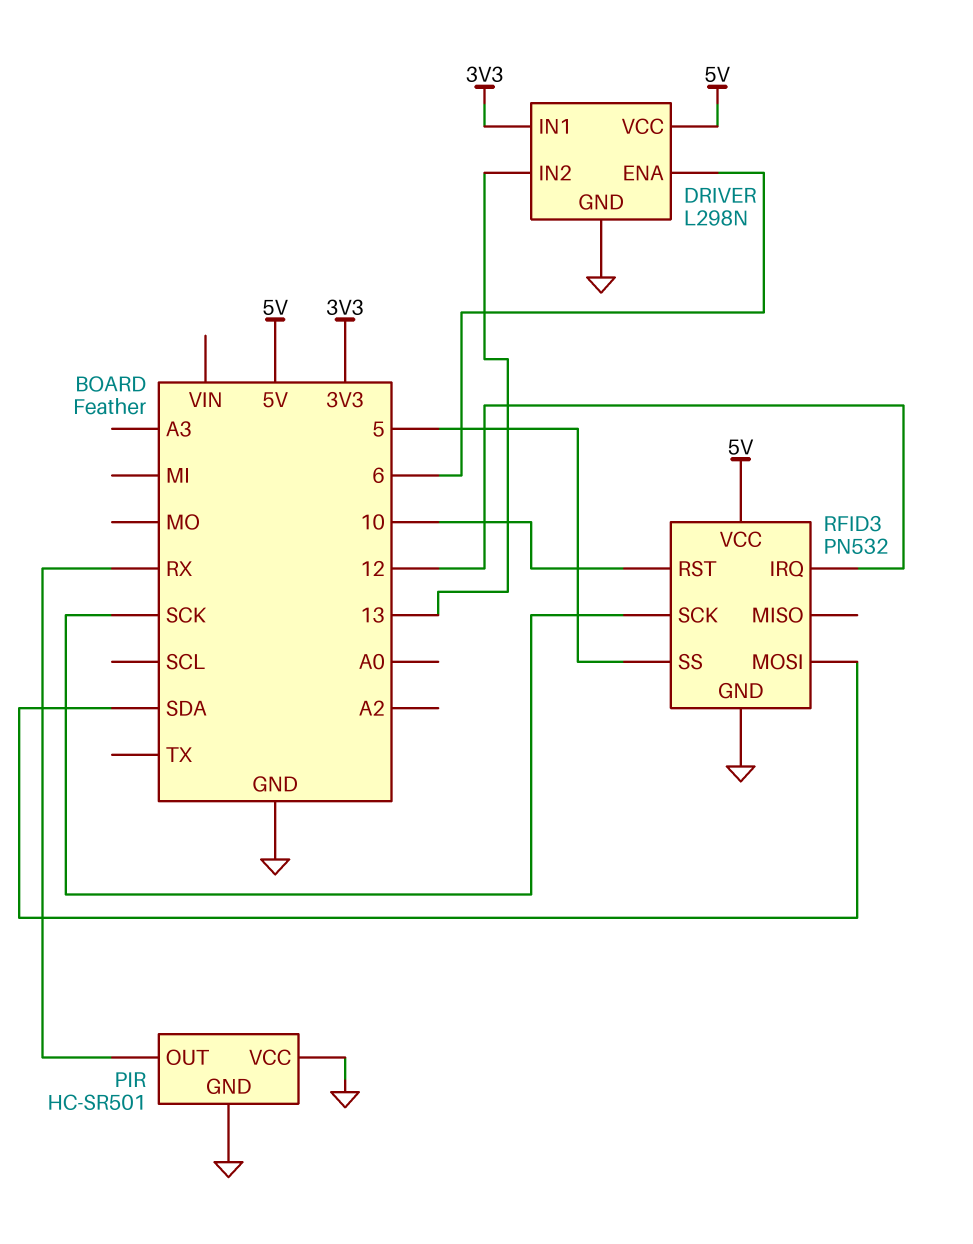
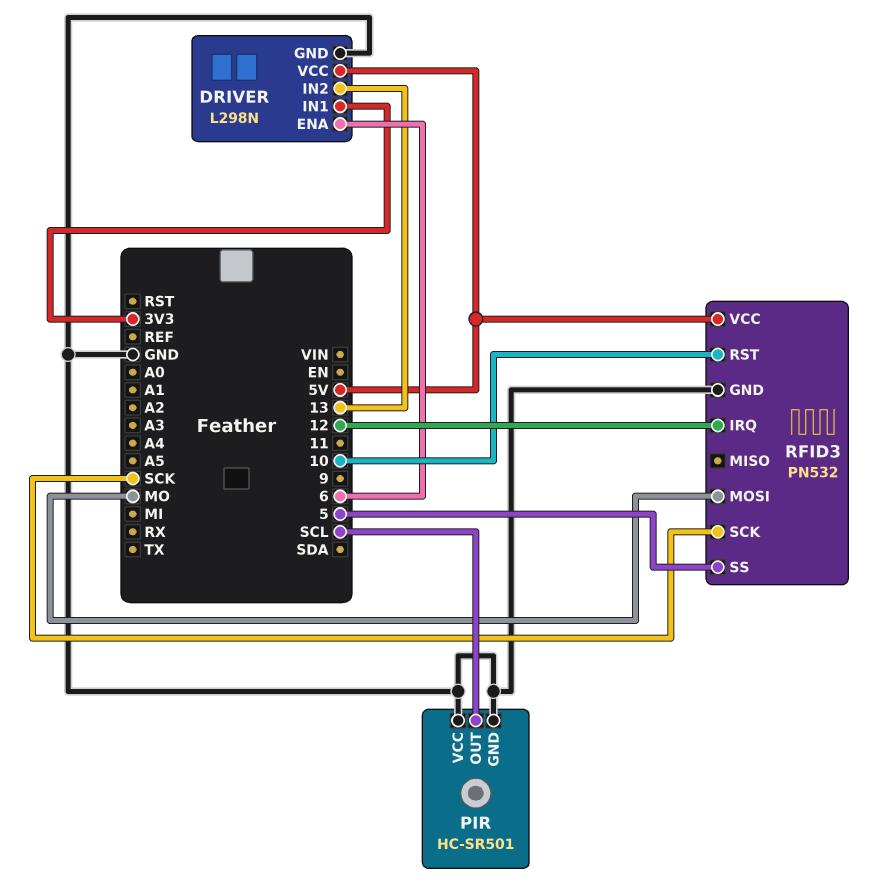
PIR pin OUT: RX -> SCL
RFID3 pin MOSI: SDA -> MO

